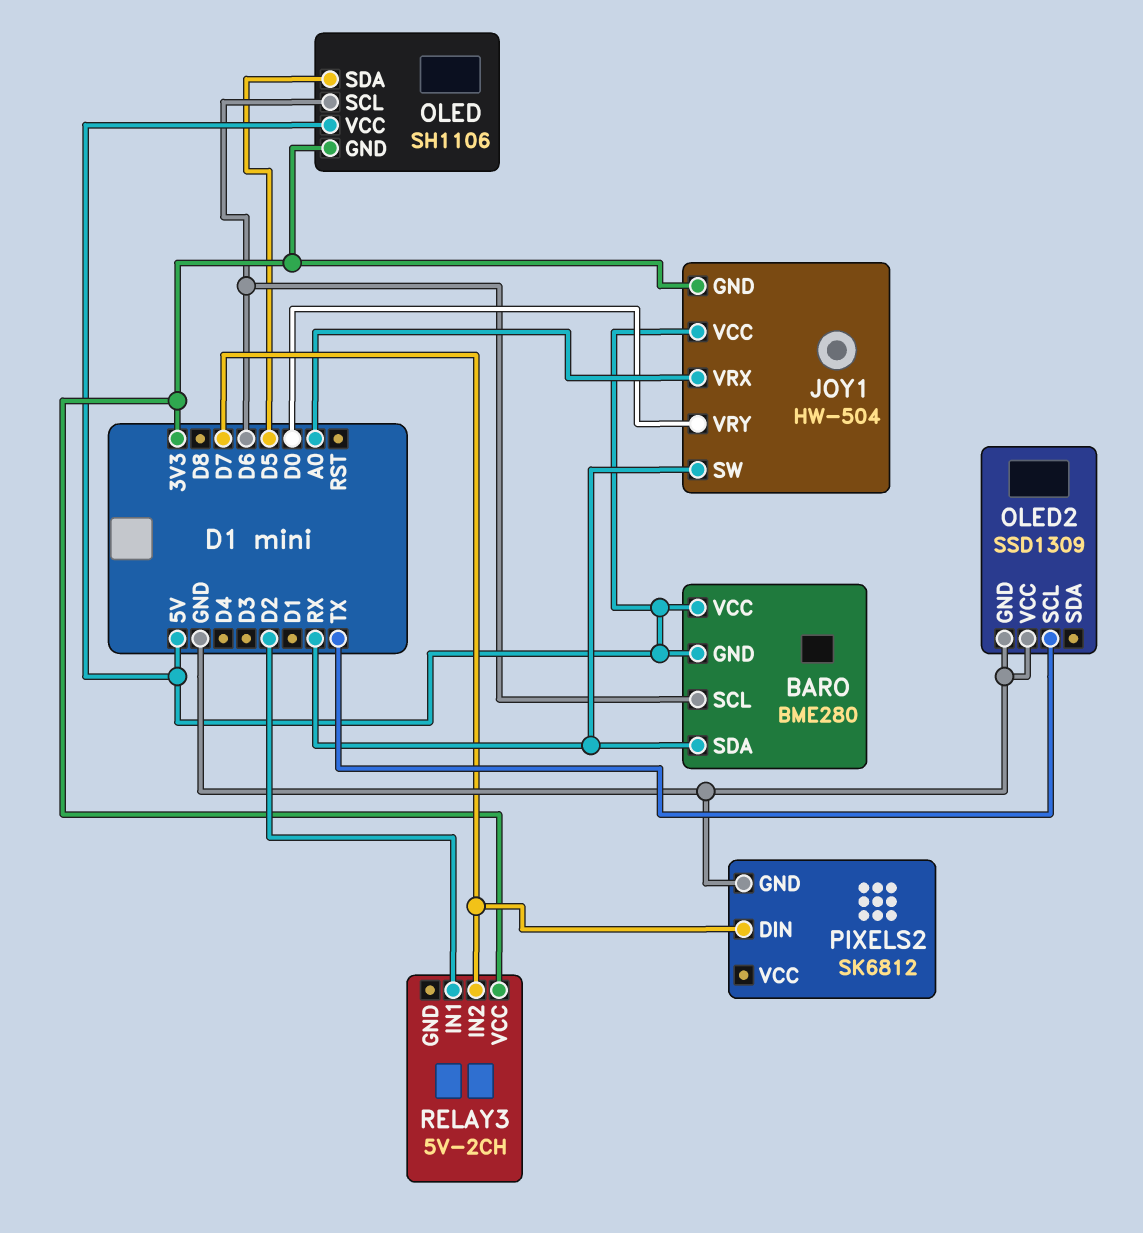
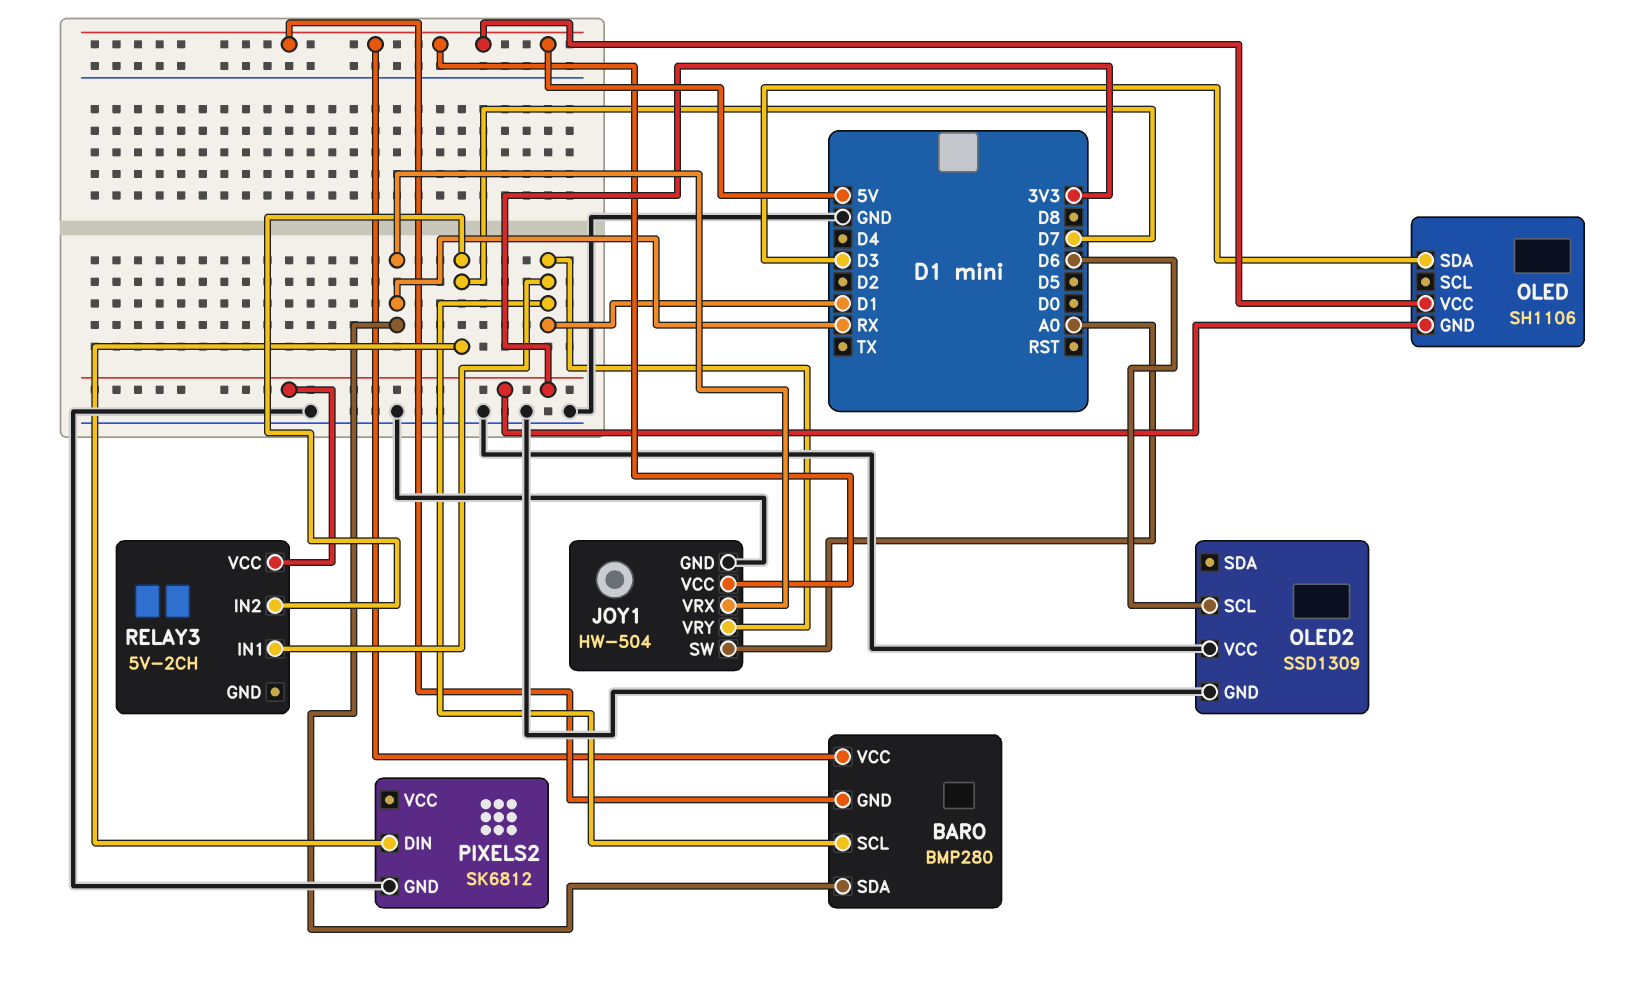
BARO: BME280 -> BMP280
BARO pin SCL: D6 -> D1
JOY1 pin GND: 3V3 -> GND
JOY1 pin SW: RX -> A0
JOY1 pin VRX: A0 -> RX
JOY1 pin VRY: D0 -> D1
OLED pin SCL: D6 -> none
OLED pin SDA: D5 -> D3
OLED2 pin SCL: TX -> D6
RELAY3 pin IN1: D2 -> D1

